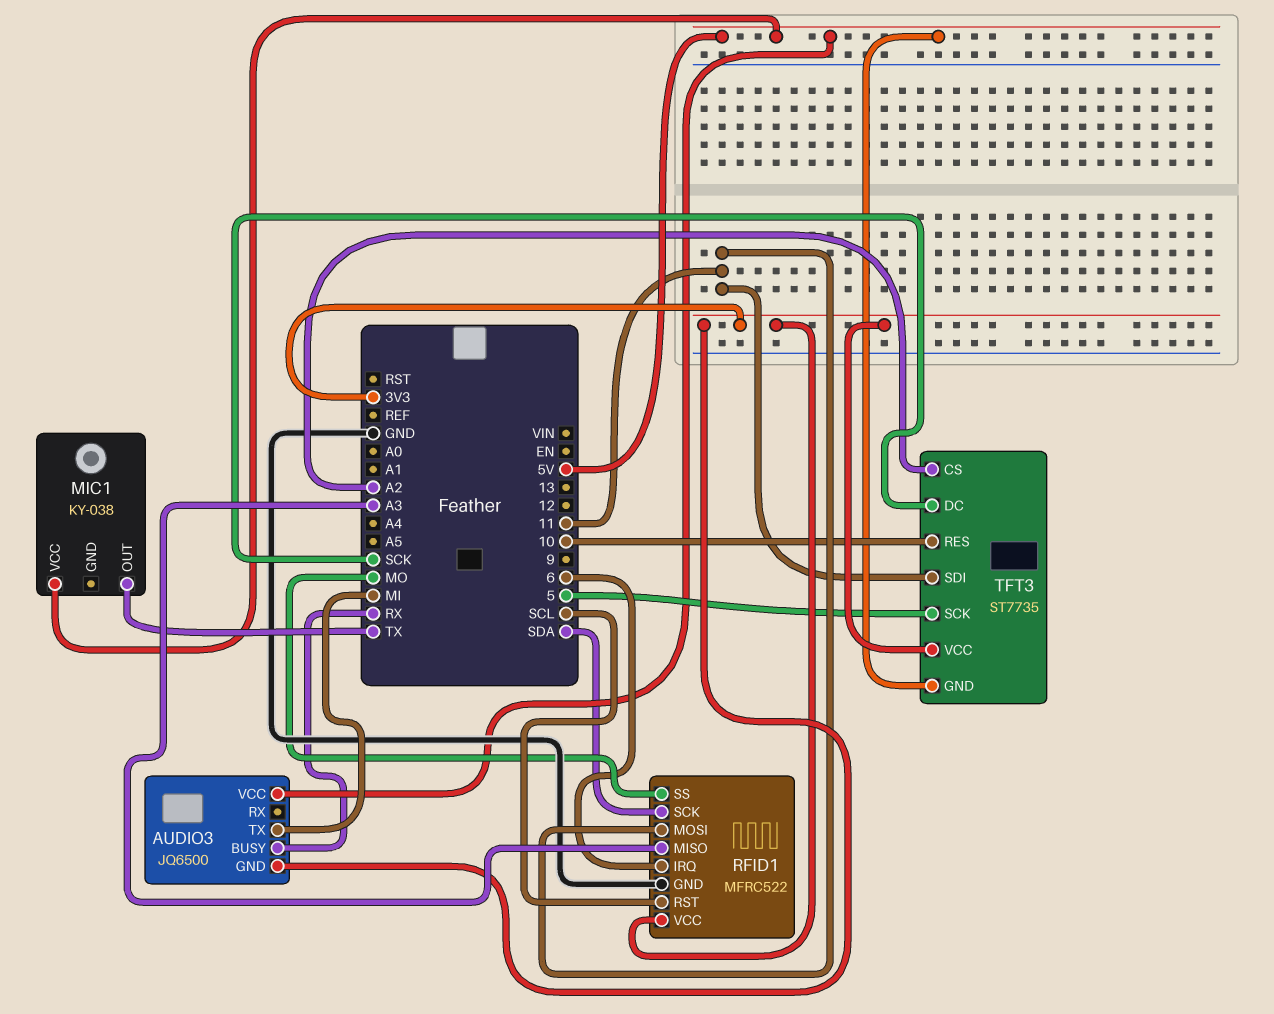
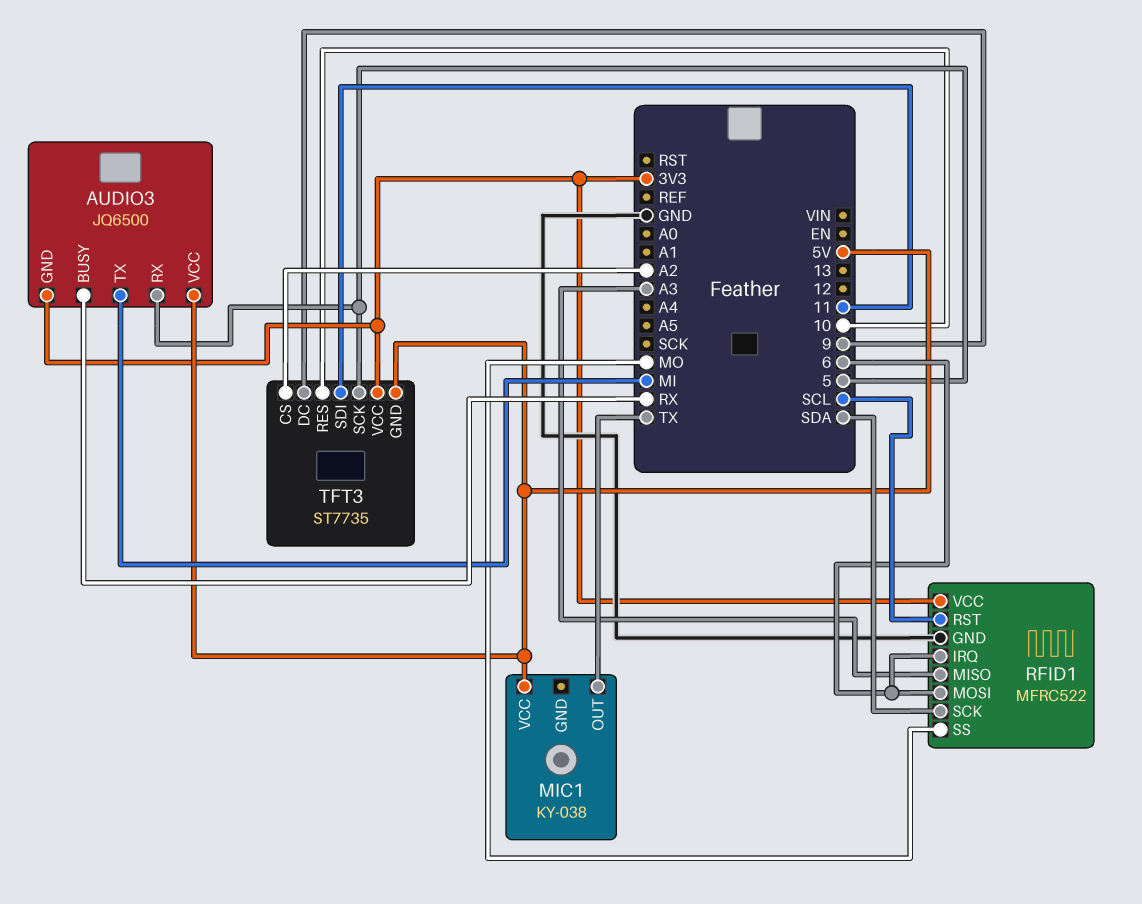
AUDIO3 pin RX: none -> 5
RFID1 pin MOSI: 11 -> 6
TFT3 pin DC: SCK -> 9

